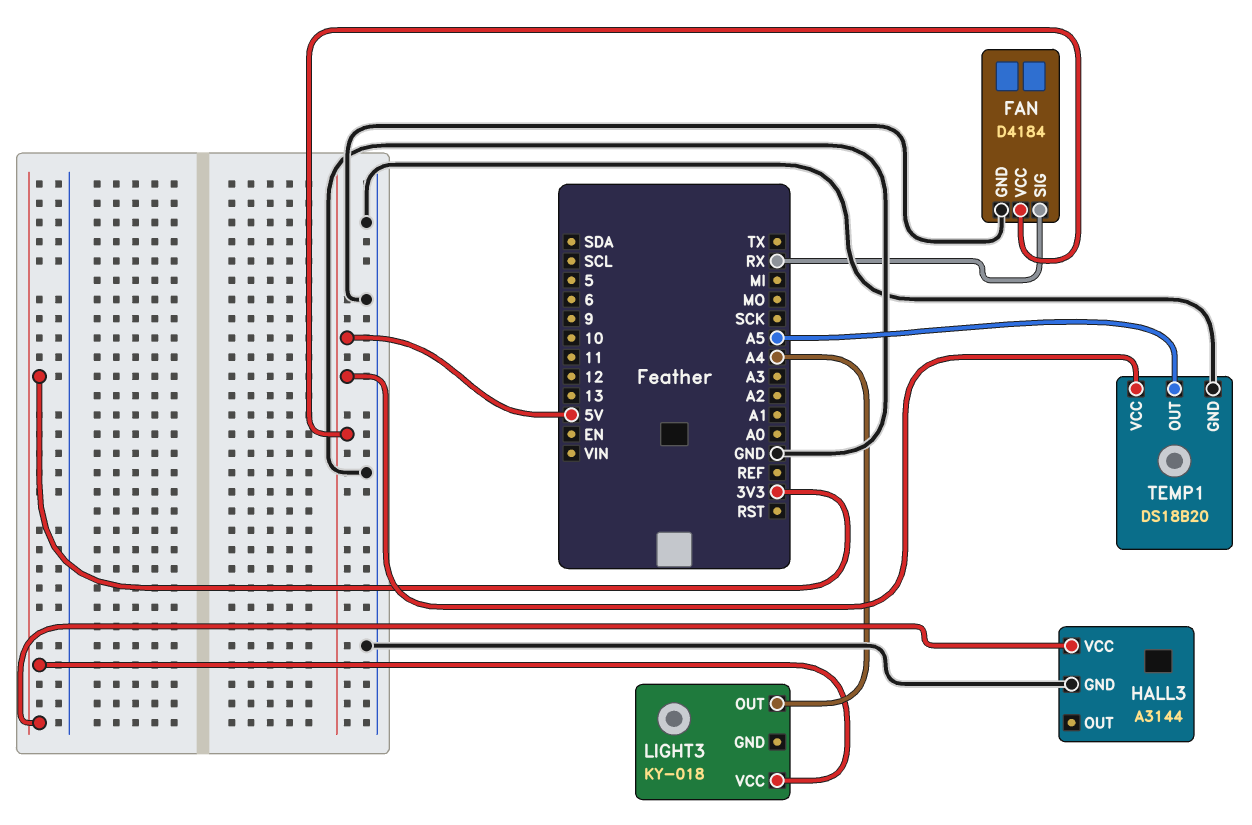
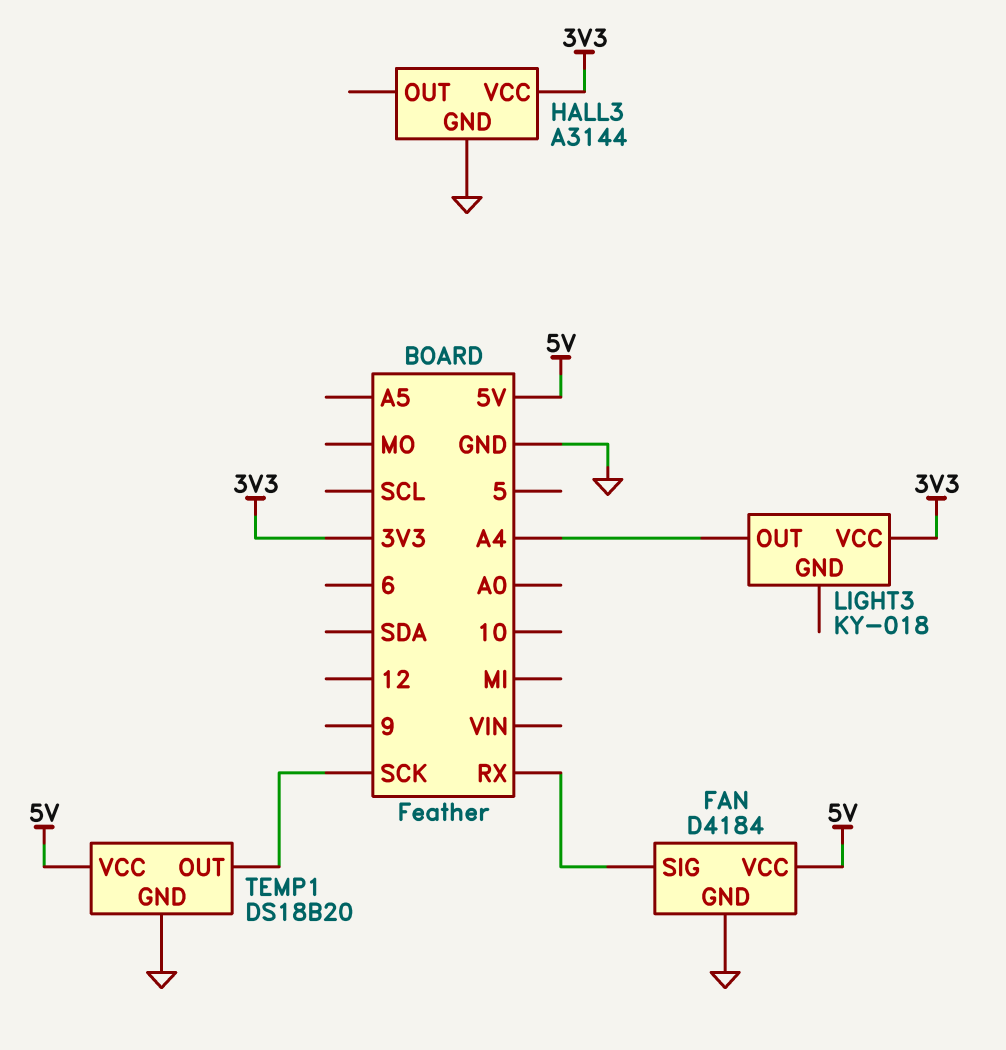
TEMP1 pin OUT: A5 -> SCK

